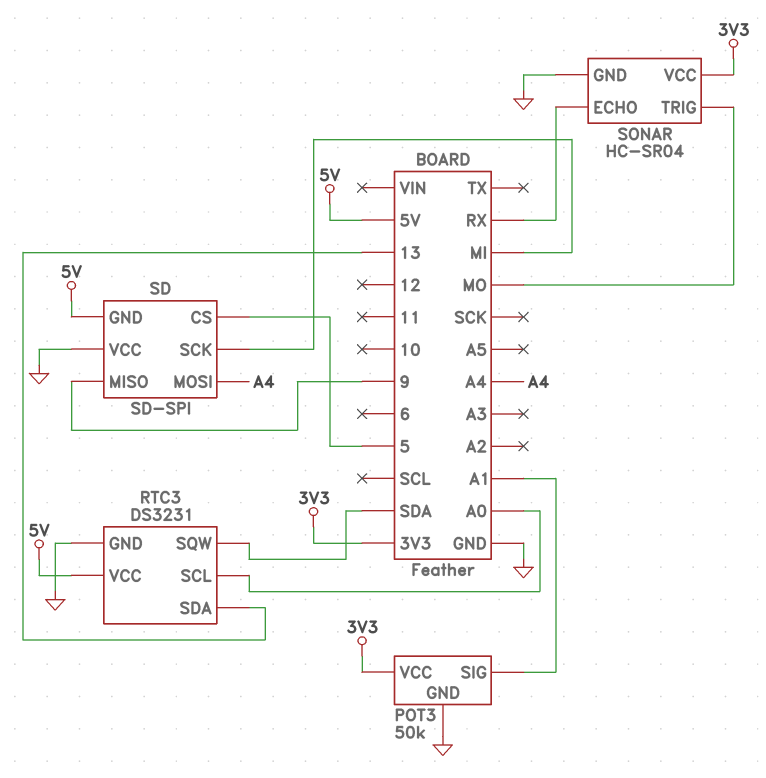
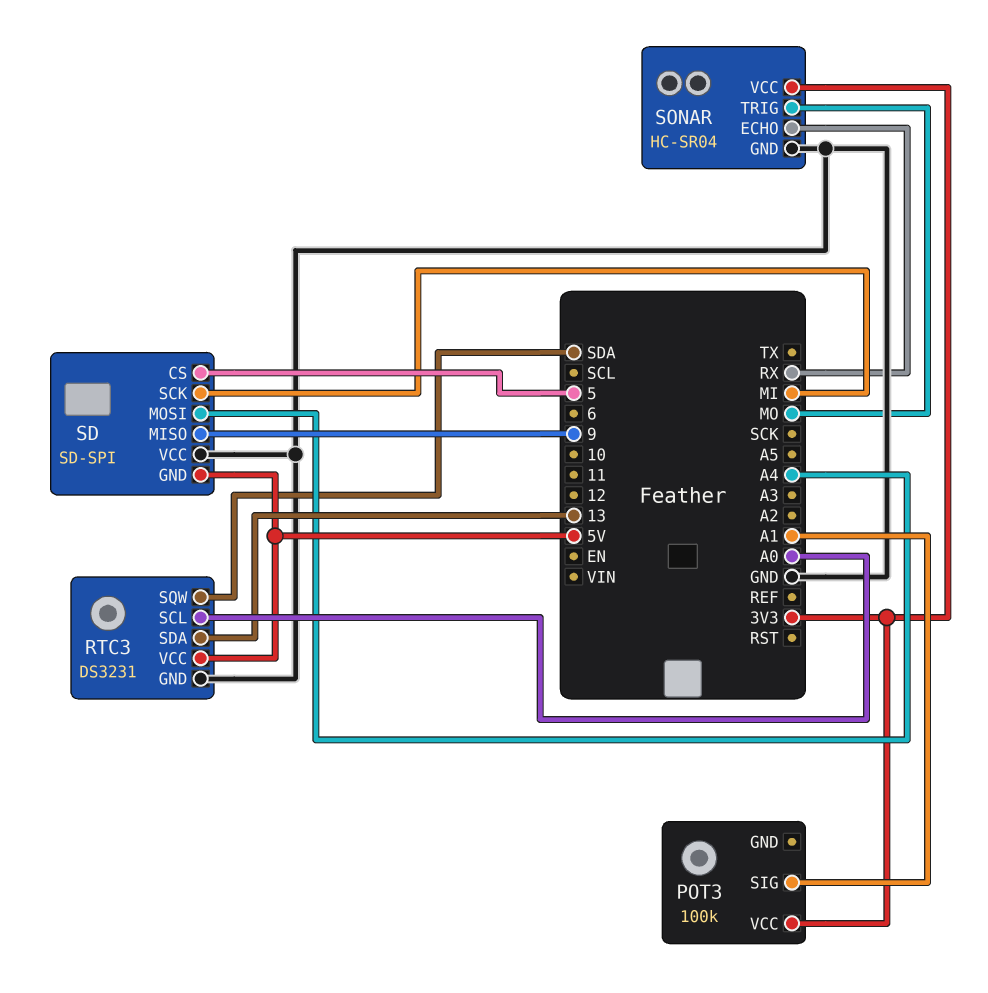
POT3: 50k -> 100k
POT3 pin GND: GND -> none

